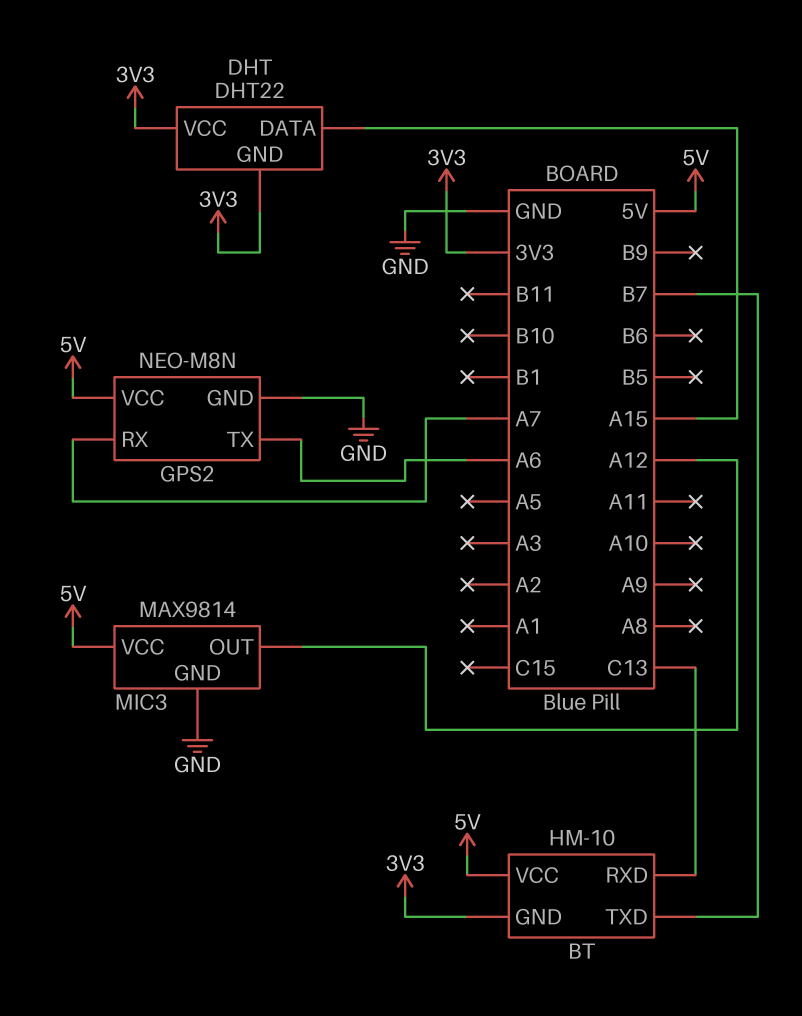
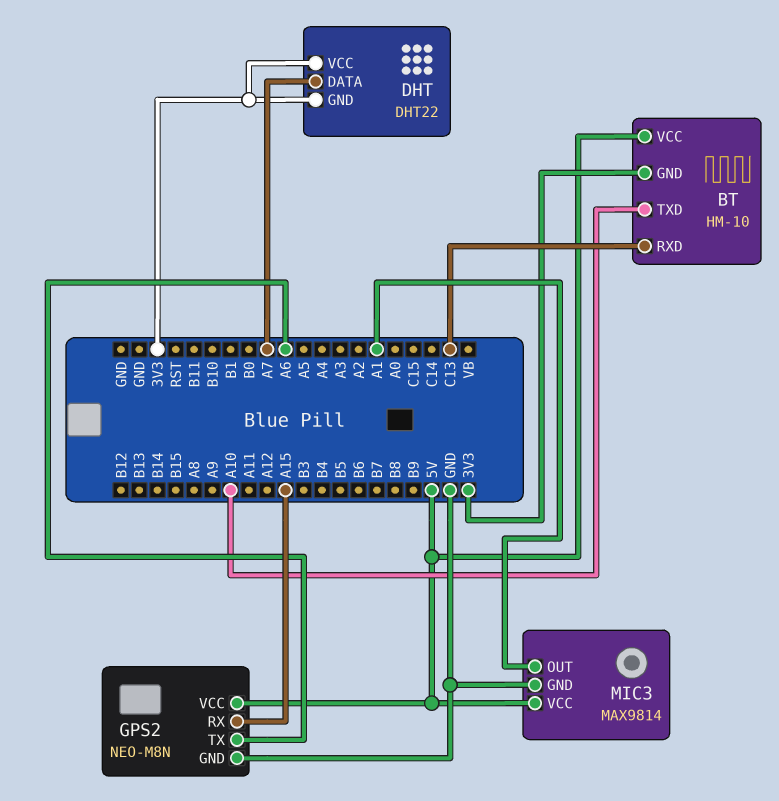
BT pin TXD: B7 -> A10
DHT pin DATA: A15 -> A7
GPS2 pin RX: A7 -> A15
MIC3 pin OUT: A12 -> A1

